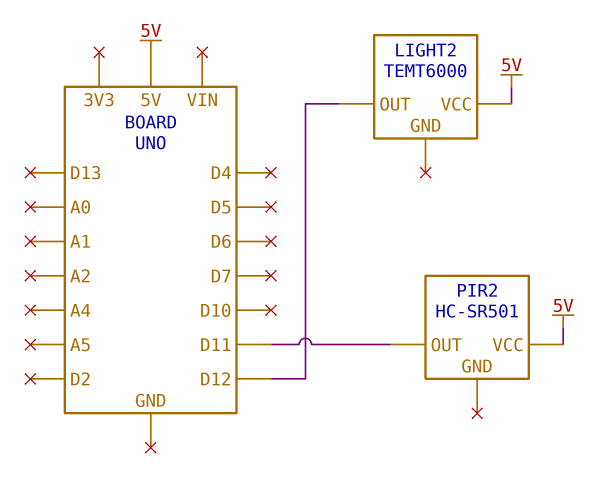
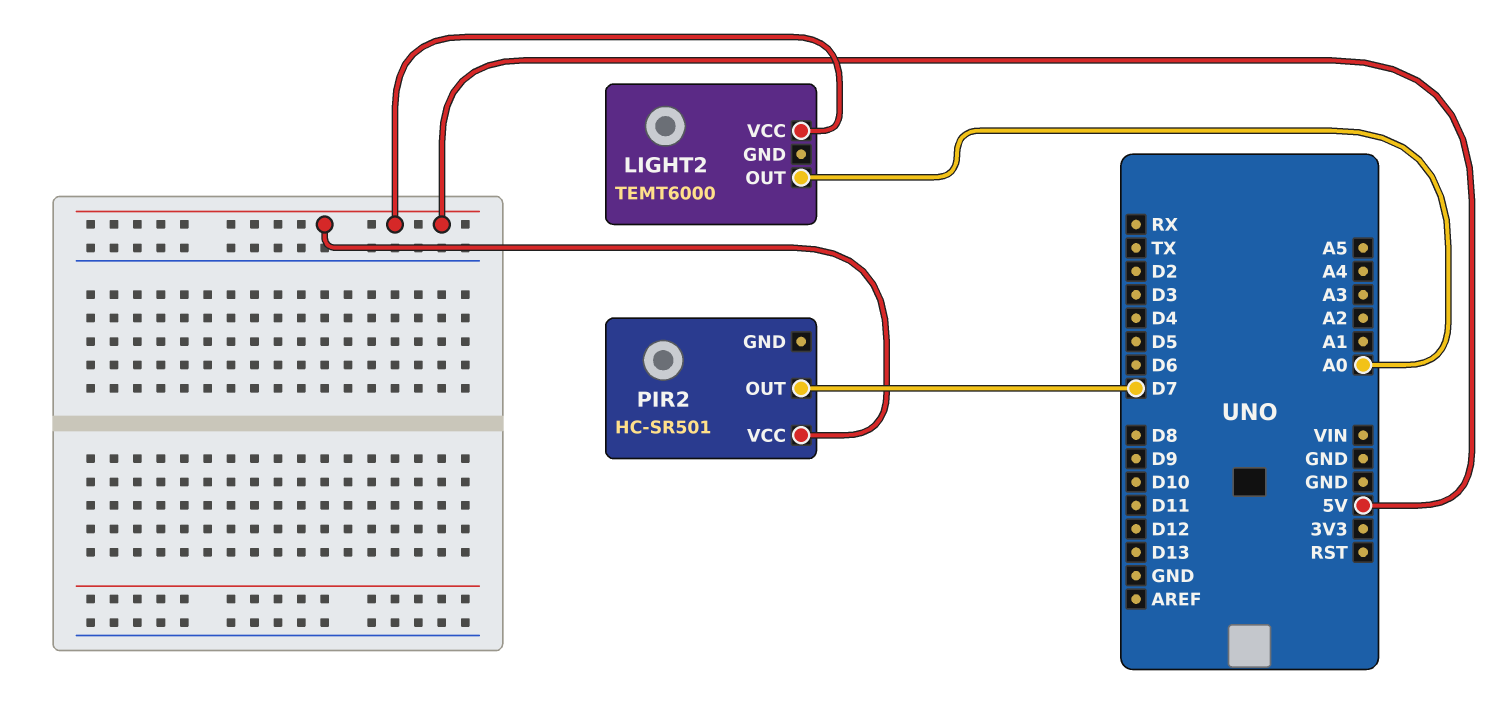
LIGHT2 pin OUT: D12 -> A0
PIR2 pin OUT: D11 -> D7

